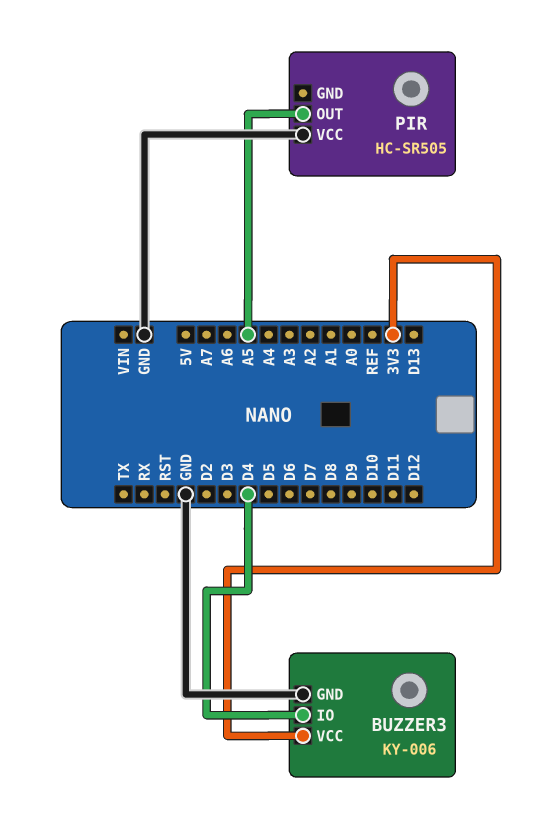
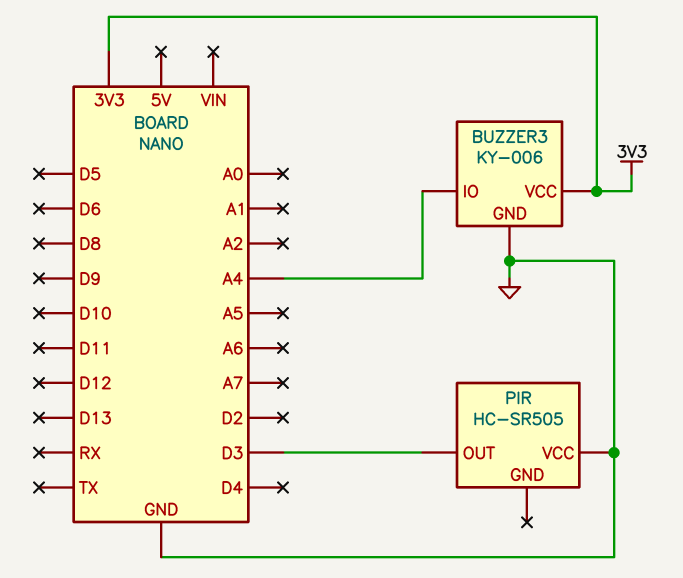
BUZZER3 pin IO: D4 -> A4
PIR pin OUT: A5 -> D3

